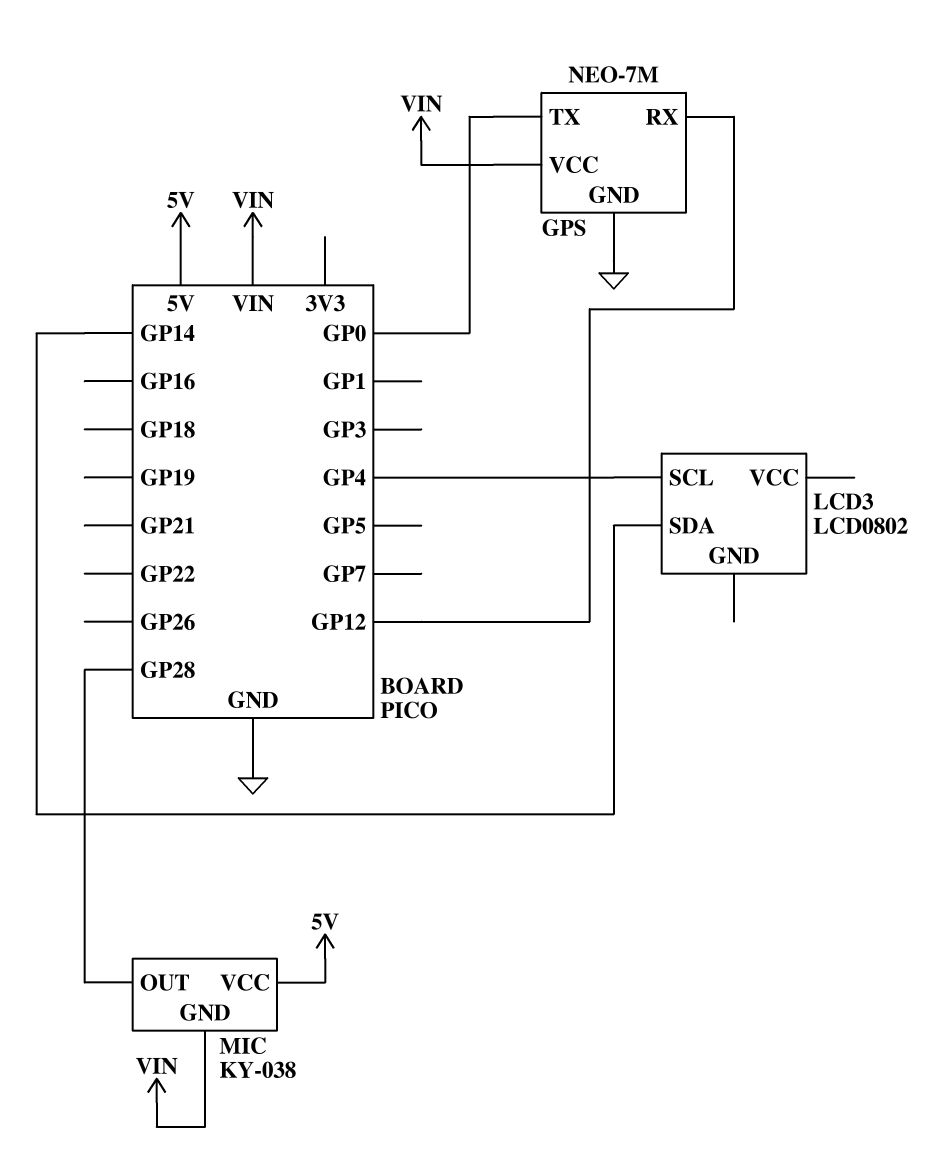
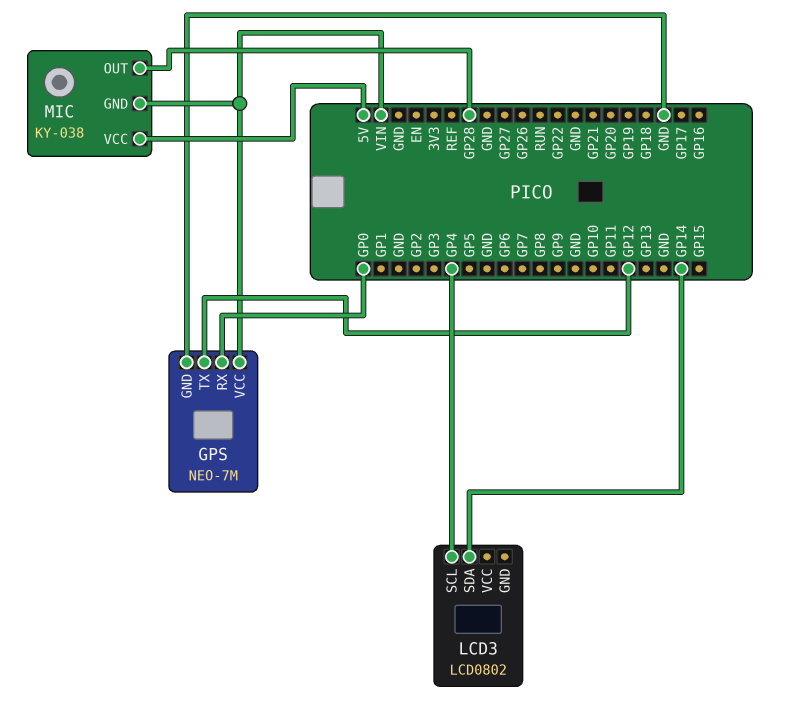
GPS pin RX: GP12 -> GP0
GPS pin TX: GP0 -> GP12

